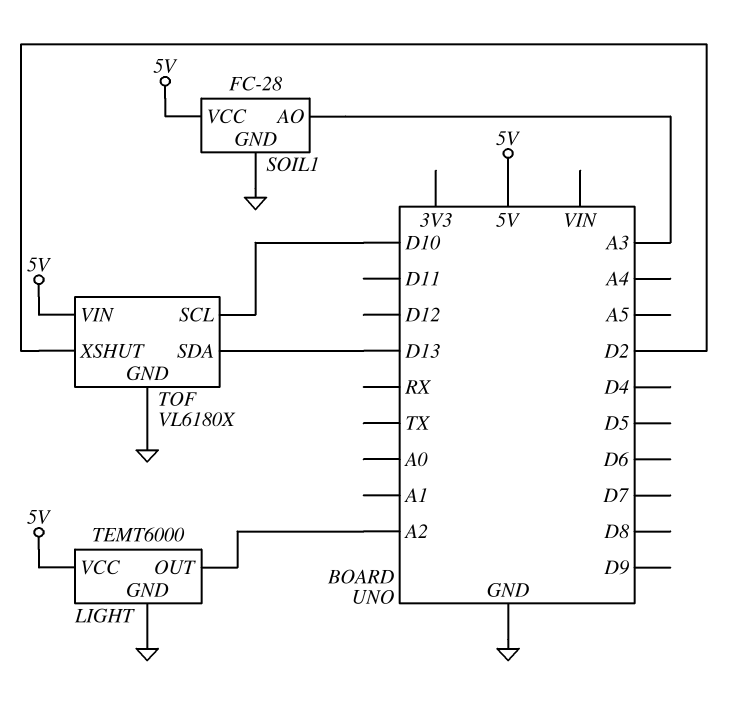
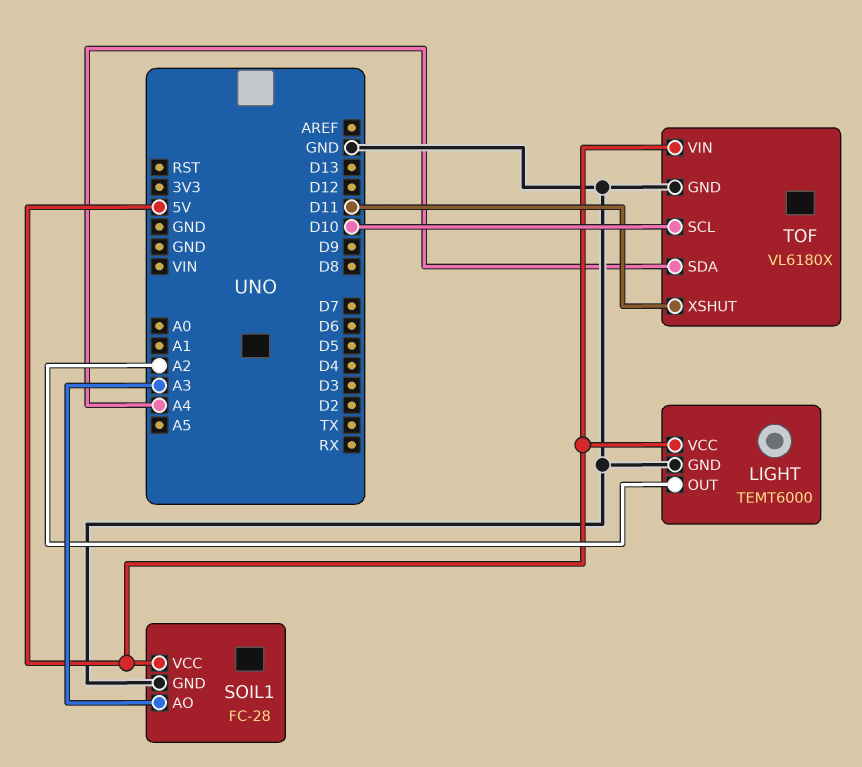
TOF pin SDA: D13 -> A4
TOF pin XSHUT: D2 -> D11

